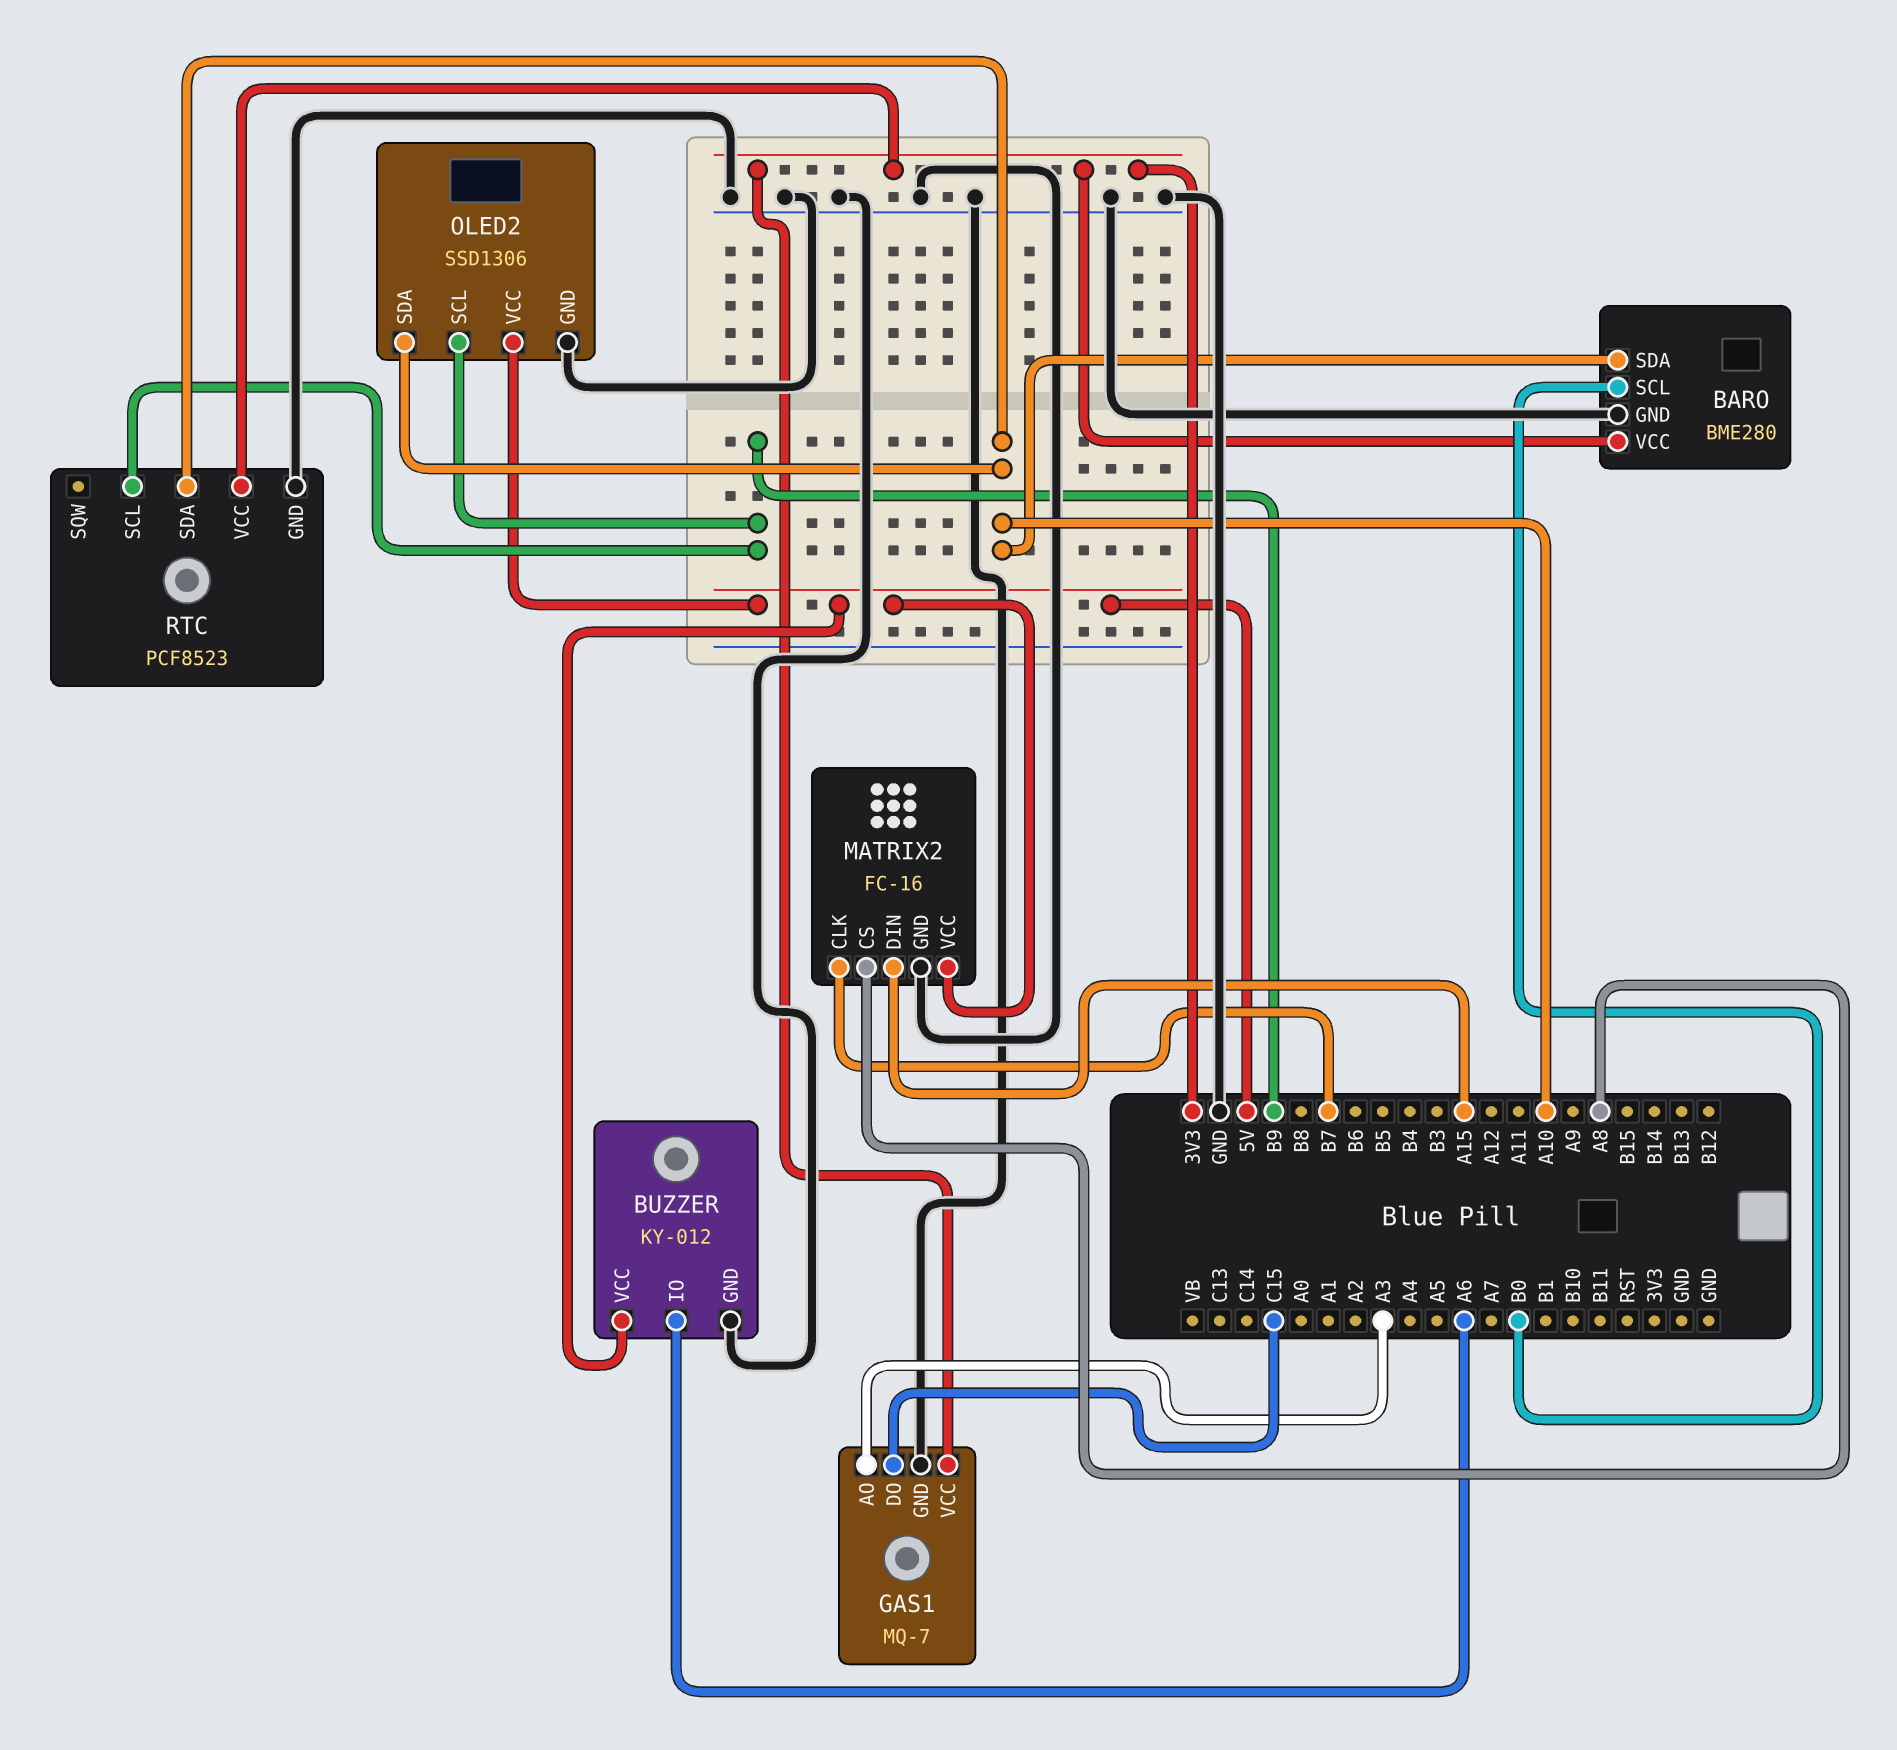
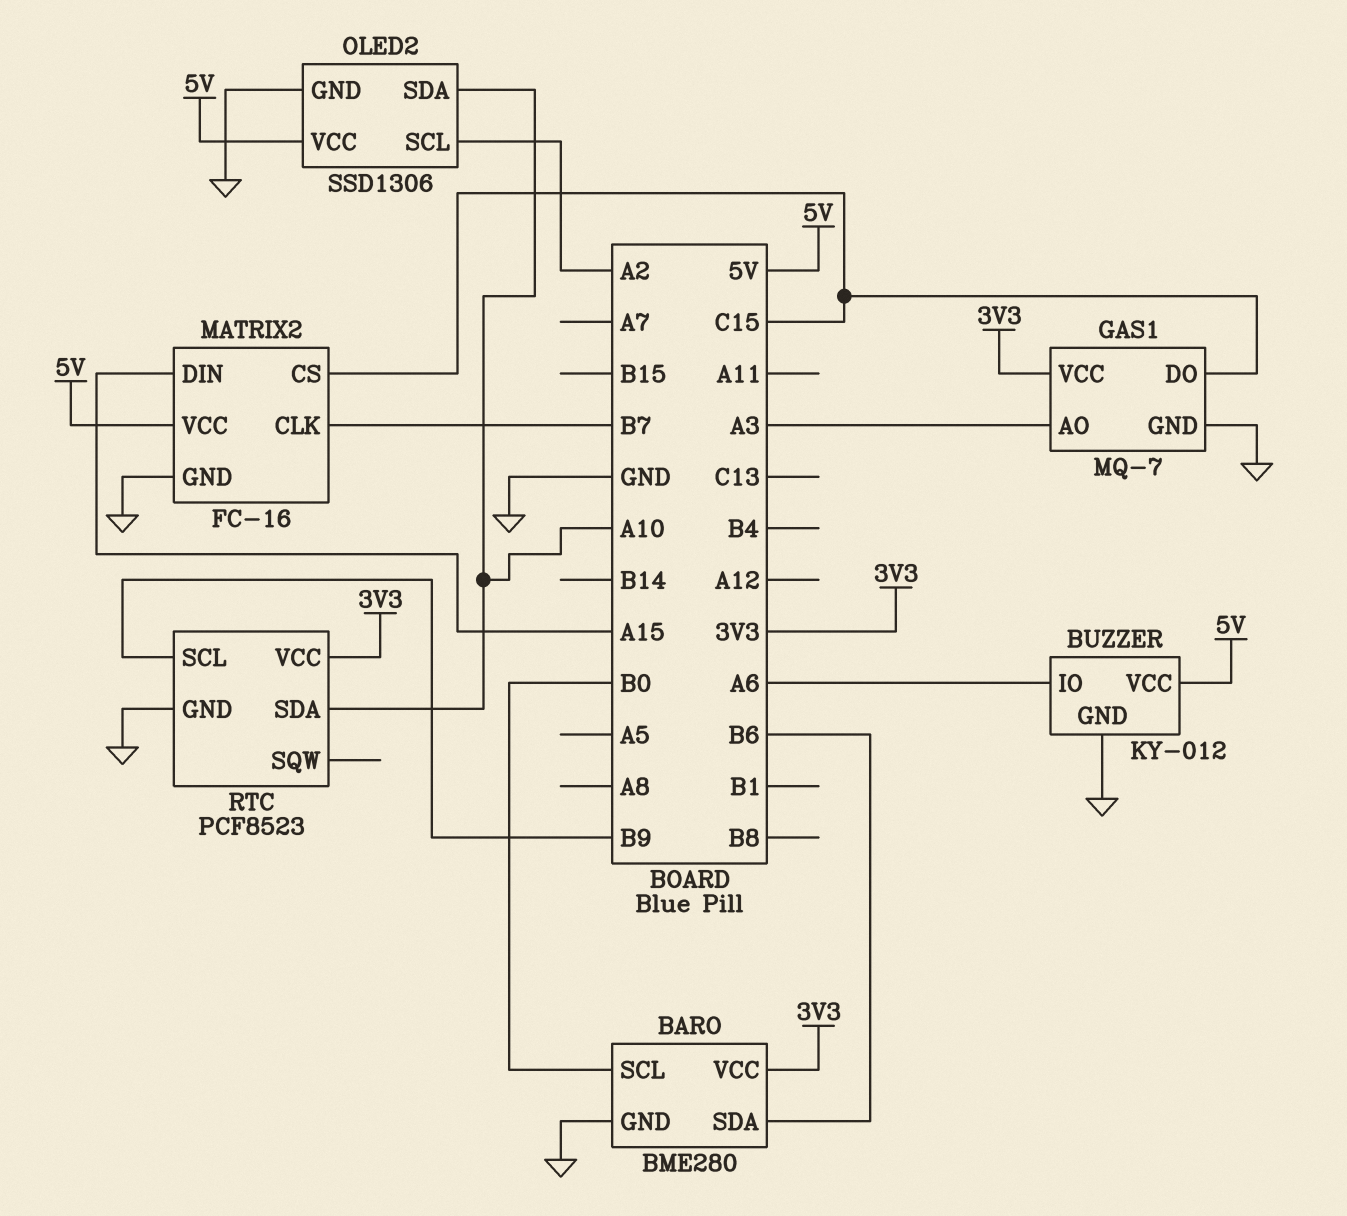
BARO pin SDA: A10 -> B6
MATRIX2 pin CS: A8 -> C15
OLED2 pin SCL: B9 -> A2

